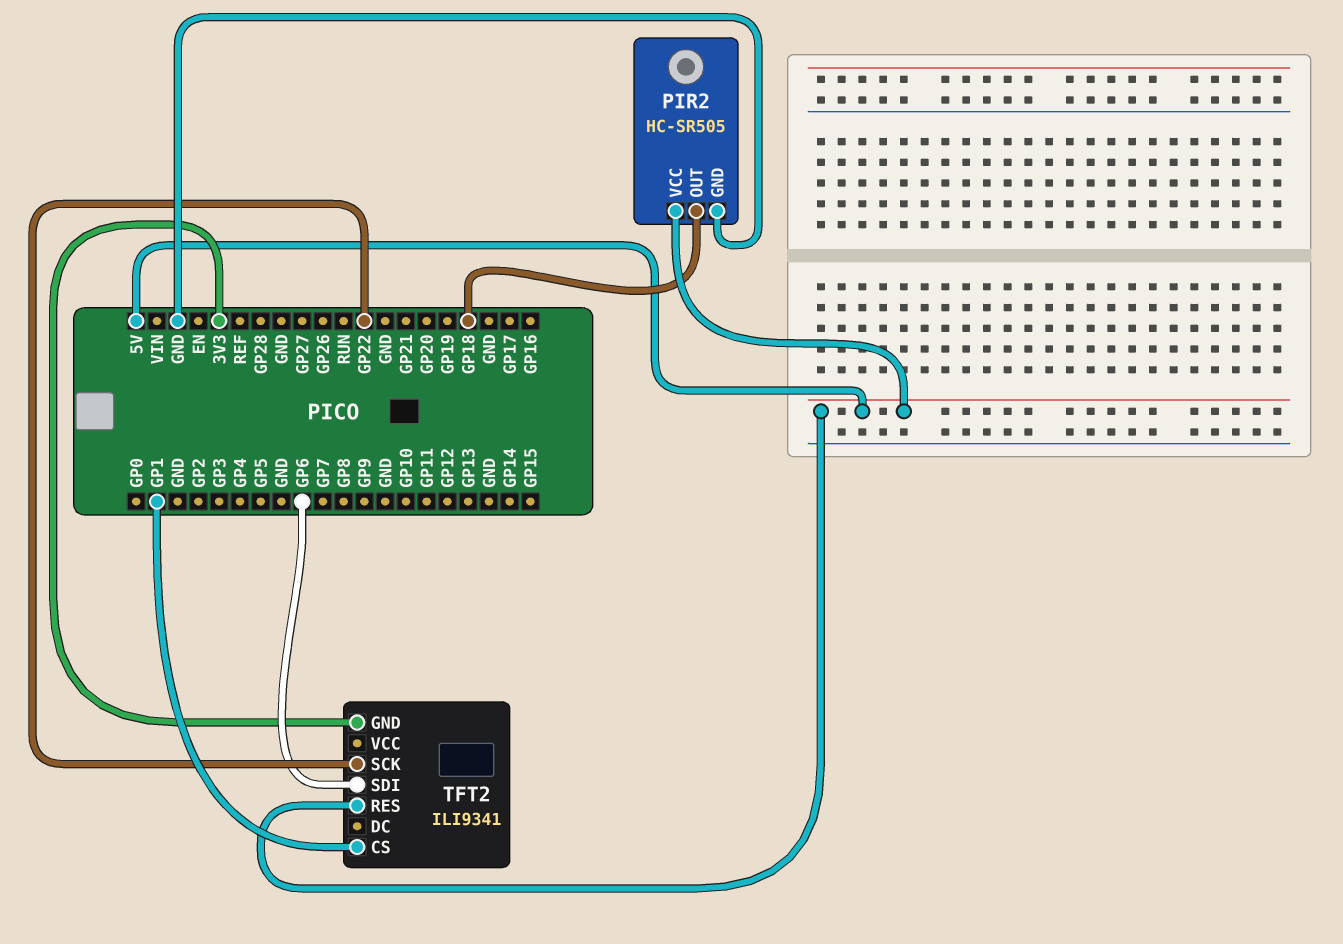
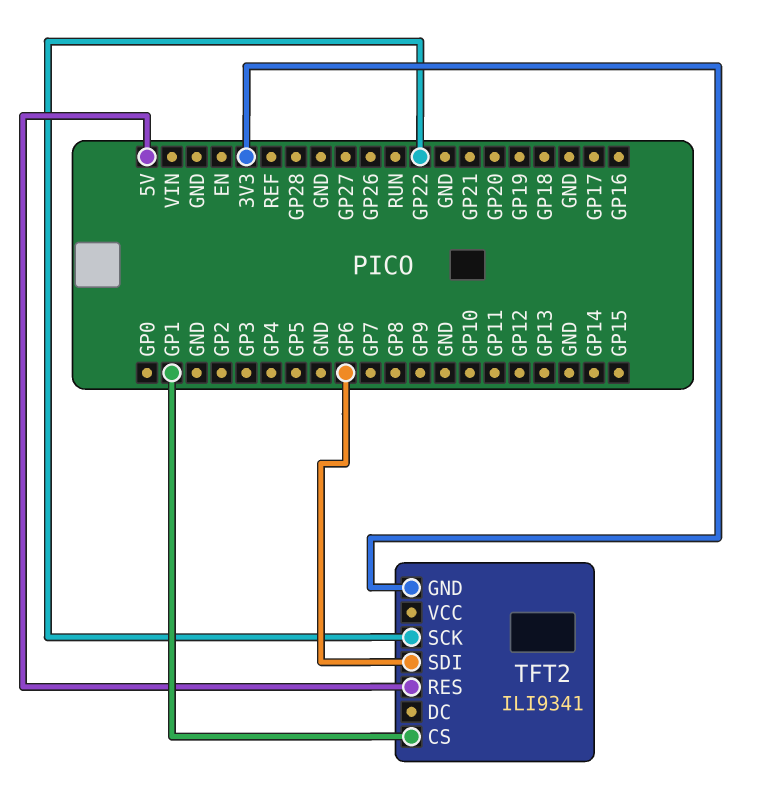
PIR2: HC-SR505 -> none
PIR2 pin GND: GND -> none
PIR2 pin OUT: GP18 -> none
PIR2 pin VCC: 5V -> none

